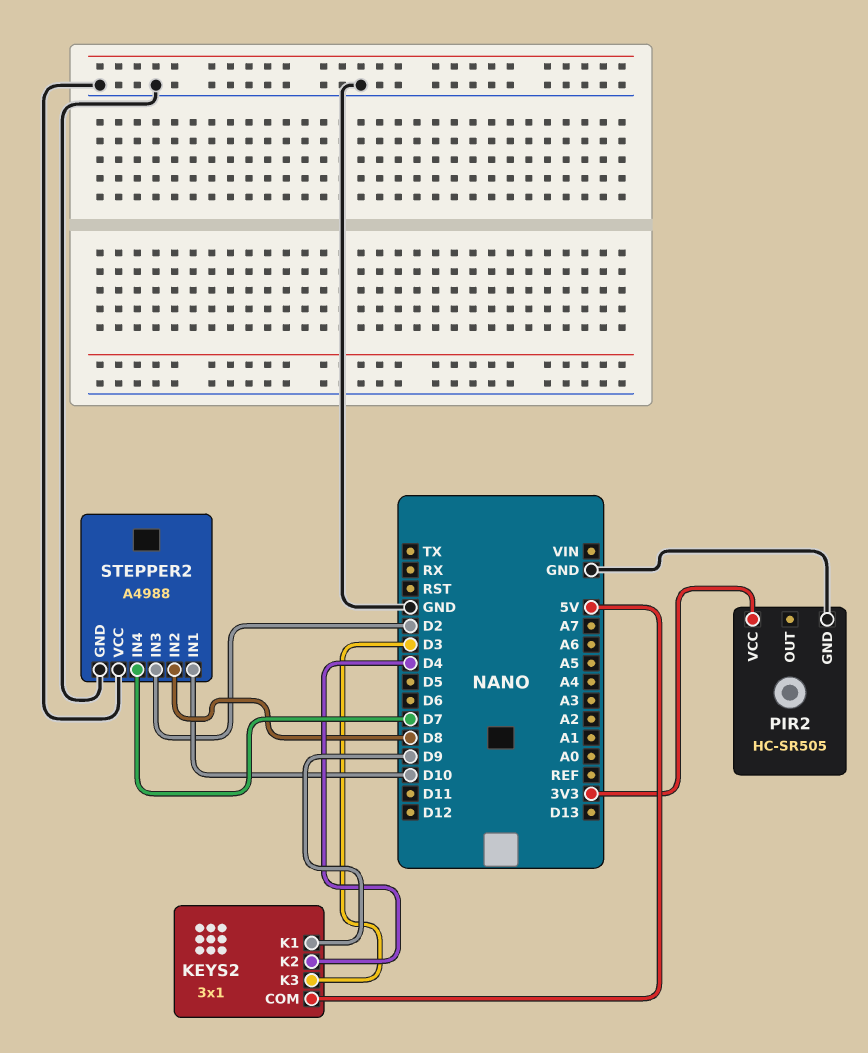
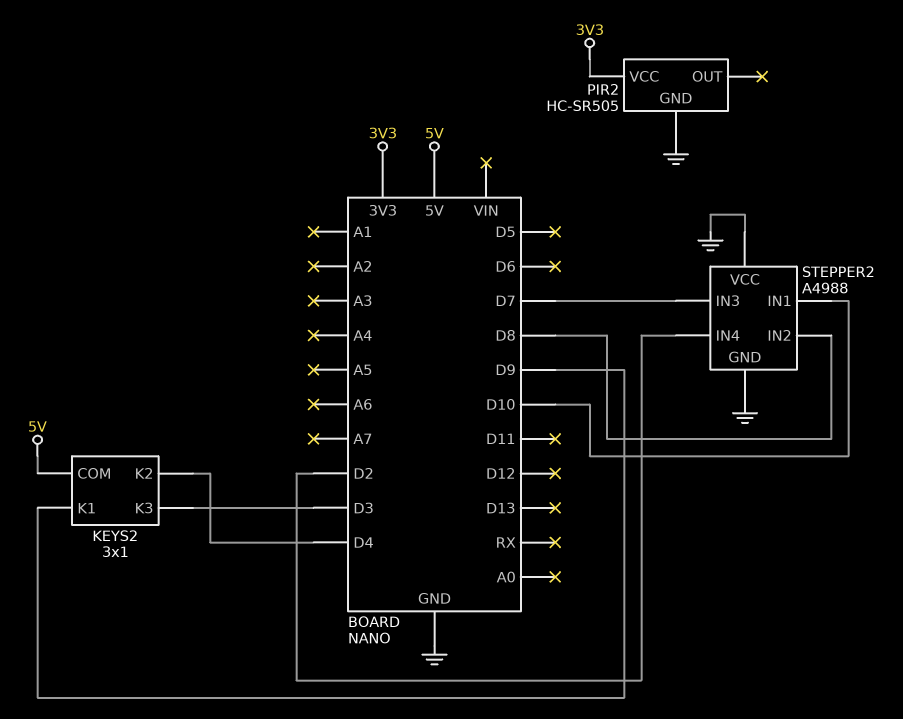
STEPPER2 pin IN3: D2 -> D7
STEPPER2 pin IN4: D7 -> D2

